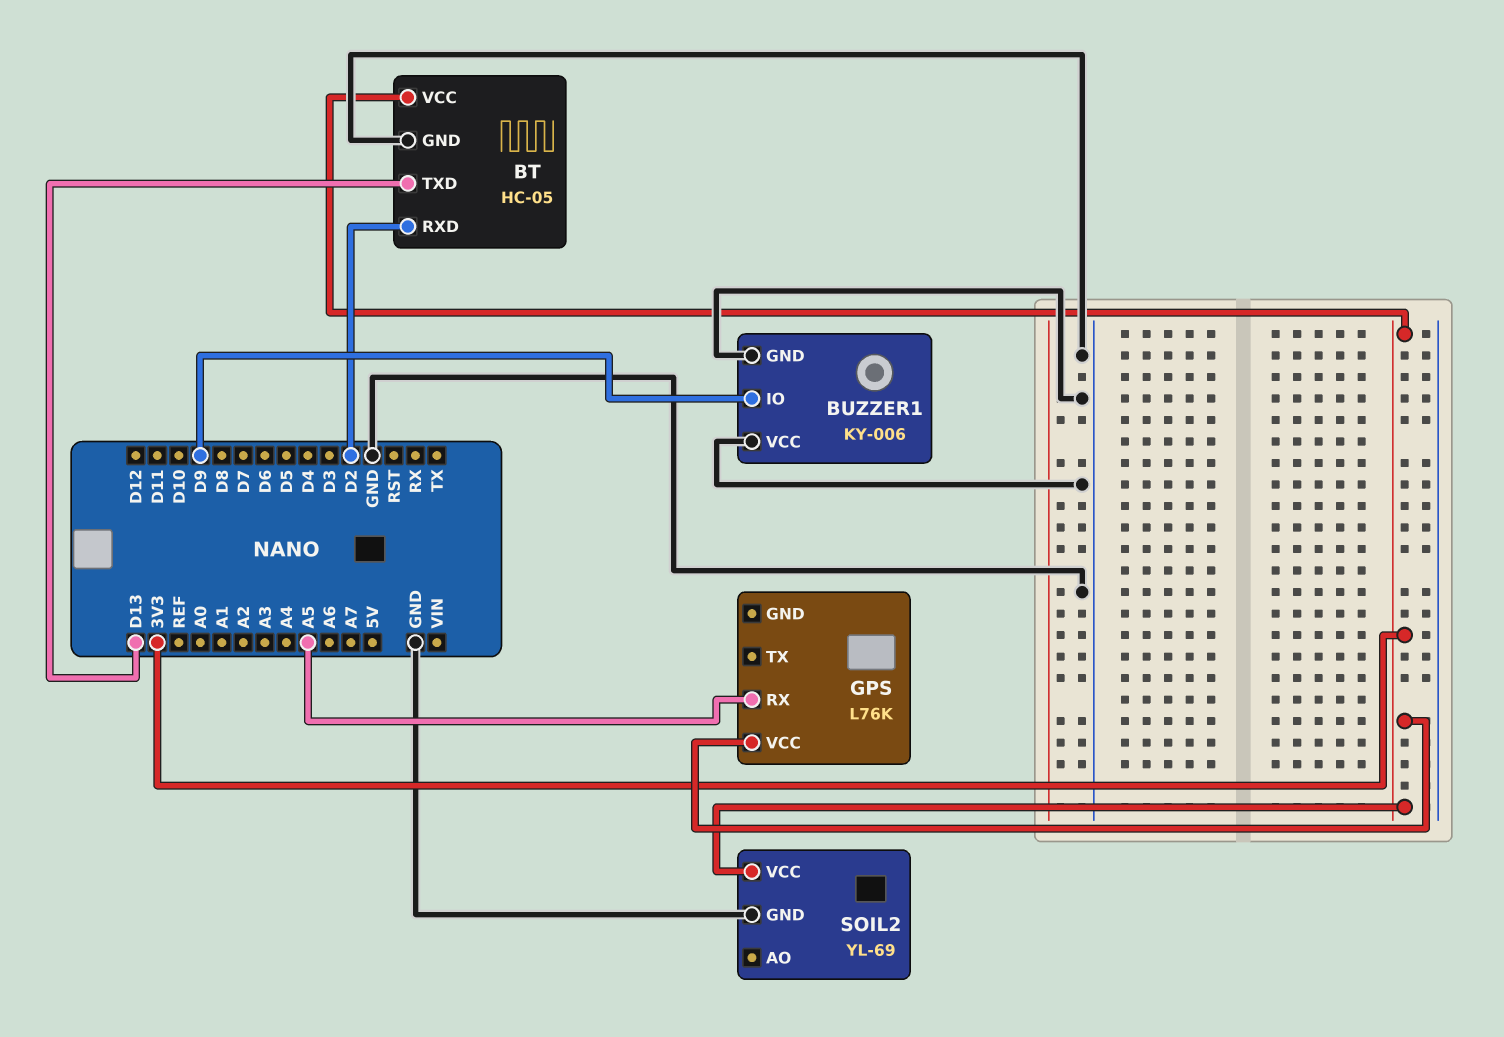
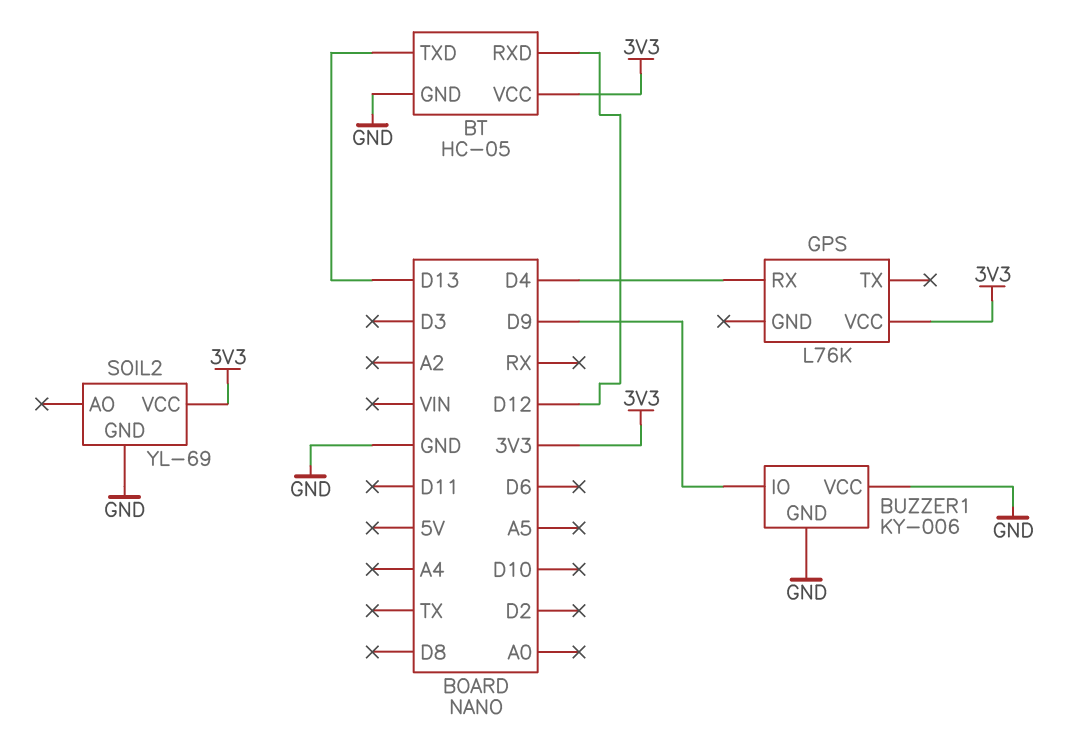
BT pin RXD: D2 -> D12
GPS pin RX: A5 -> D4

